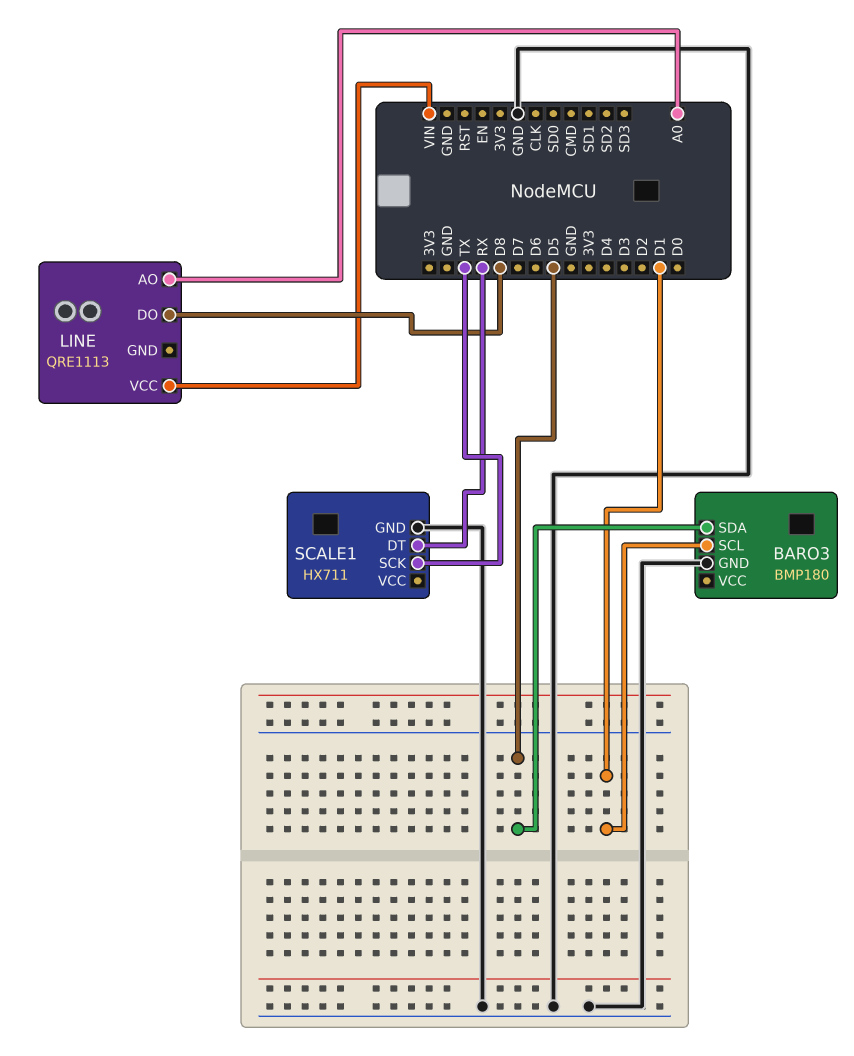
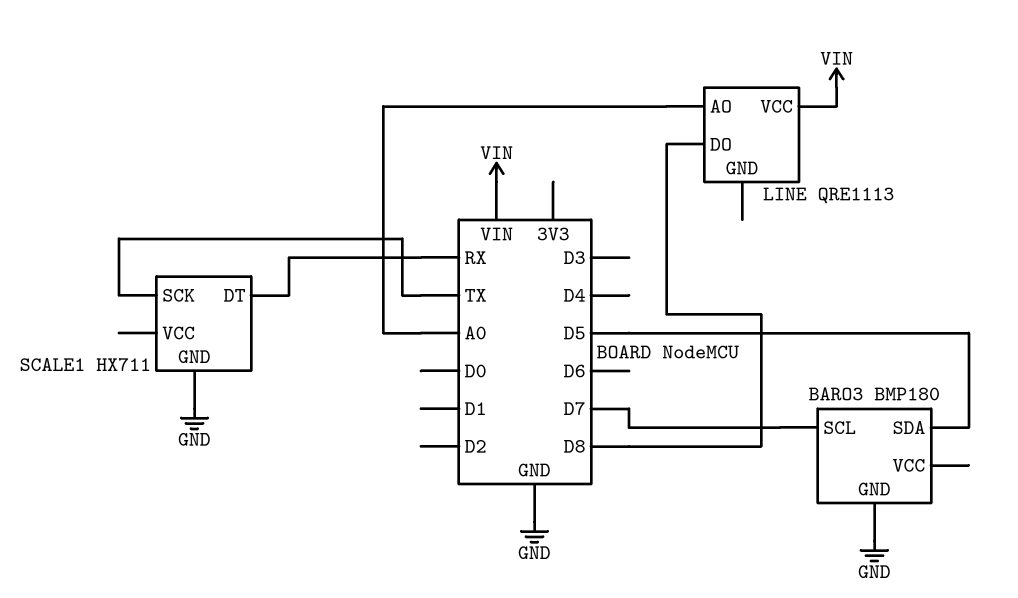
BARO3 pin SCL: D1 -> D7

